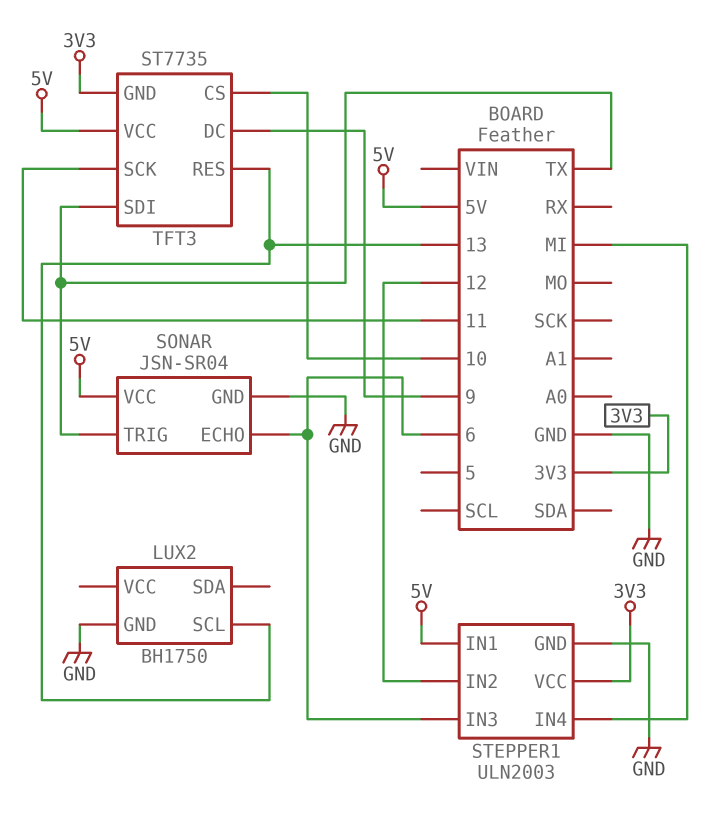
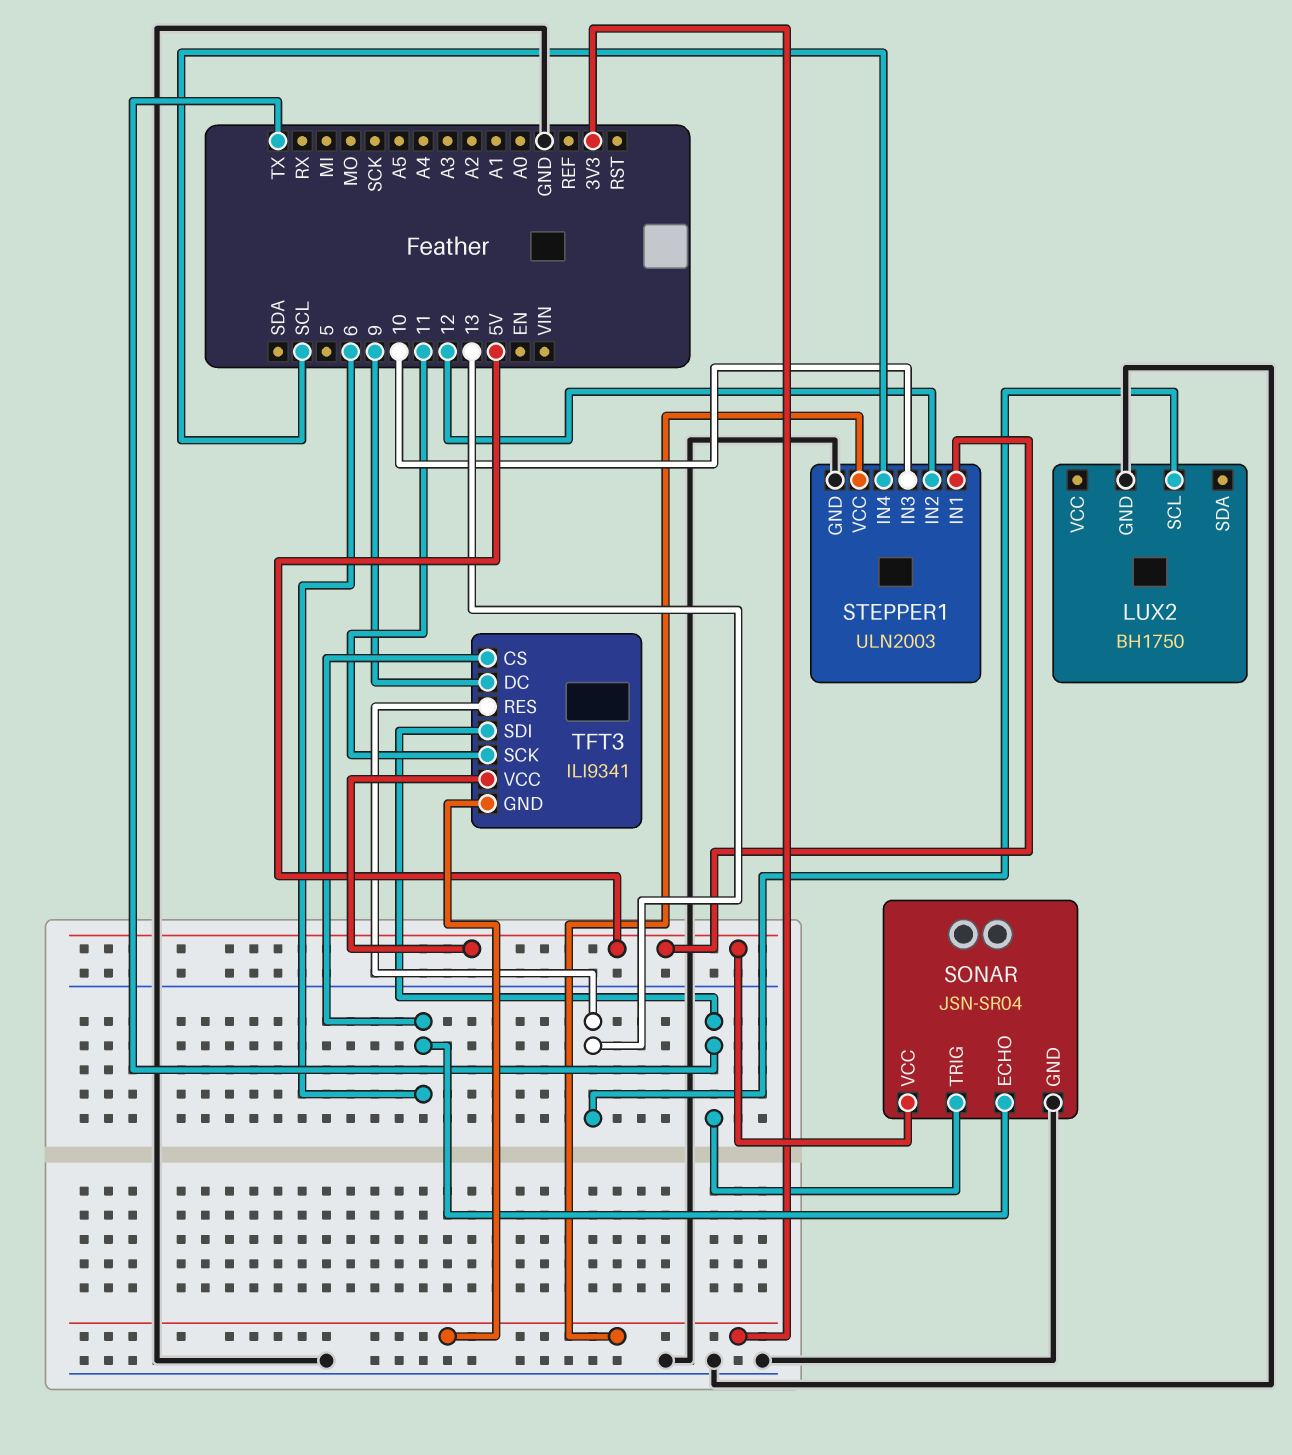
STEPPER1 pin IN3: 6 -> 10
STEPPER1 pin IN4: MI -> SCL
TFT3: ST7735 -> ILI9341
TFT3 pin CS: 10 -> 6

